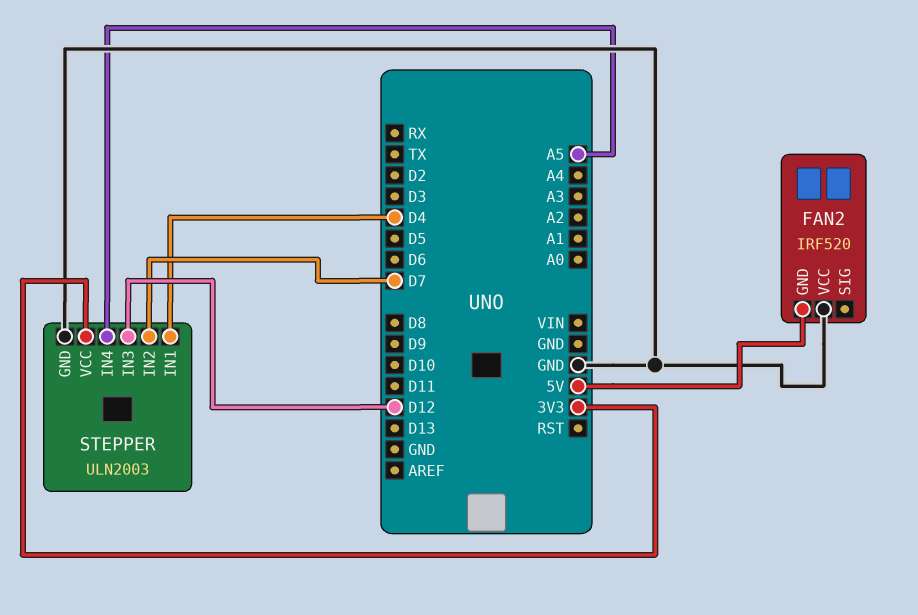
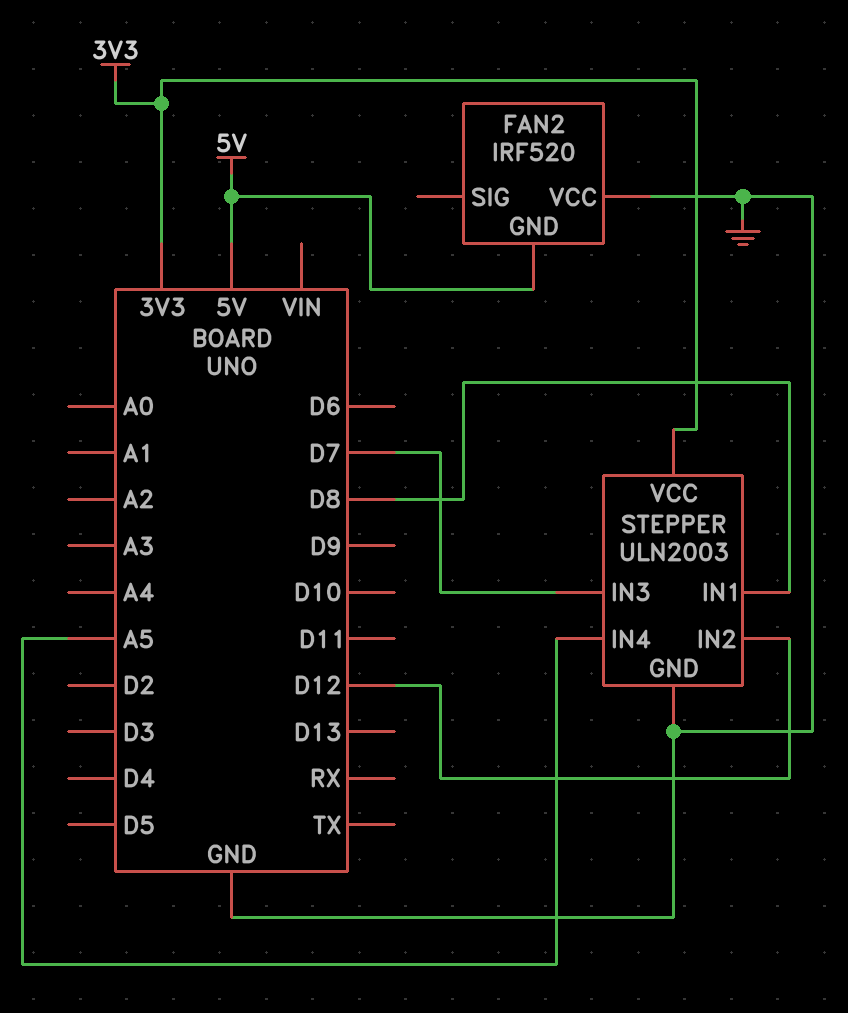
STEPPER pin IN1: D4 -> D8
STEPPER pin IN2: D7 -> D12
STEPPER pin IN3: D12 -> D7

